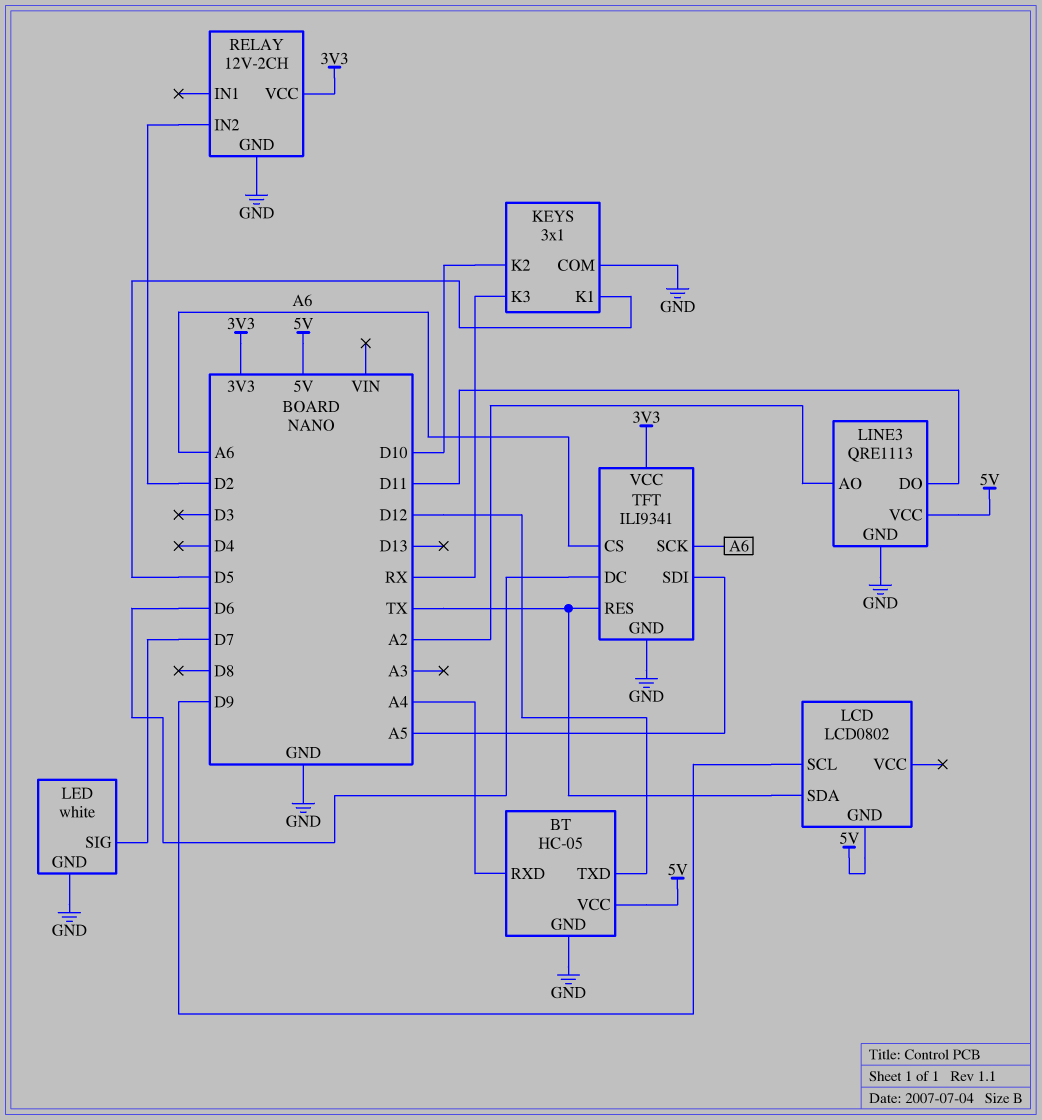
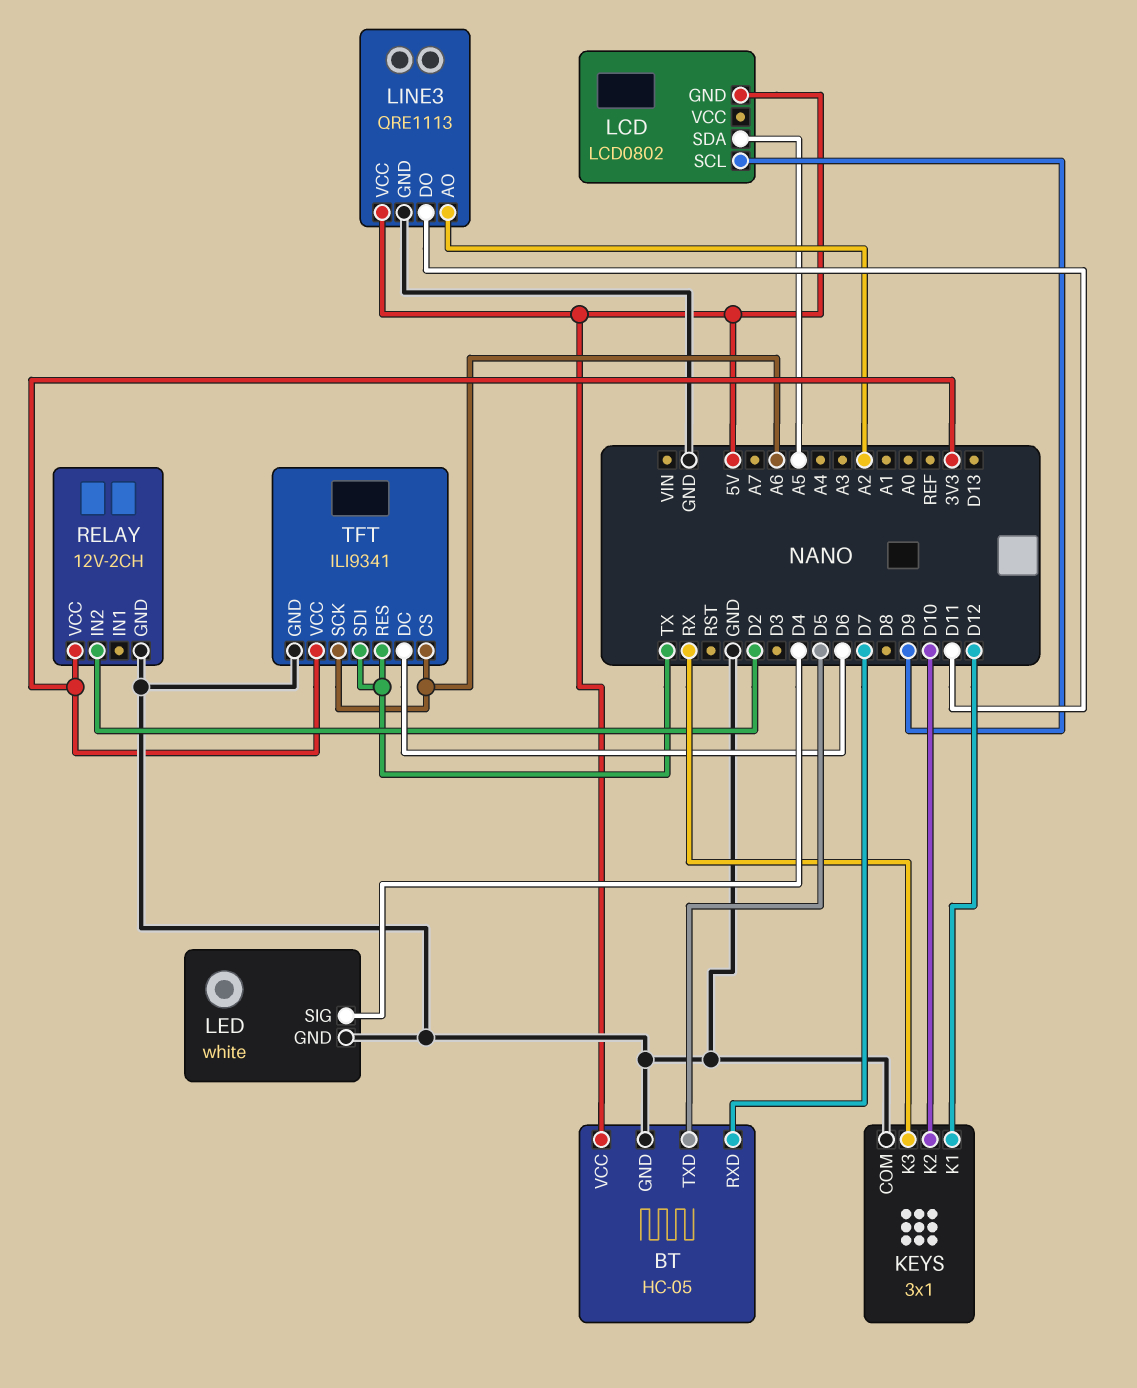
BT pin RXD: A4 -> D7
BT pin TXD: D12 -> D5
KEYS pin K1: D5 -> D12
LCD pin SDA: TX -> A5
LED pin SIG: D7 -> D4
TFT pin SDI: A5 -> TX

